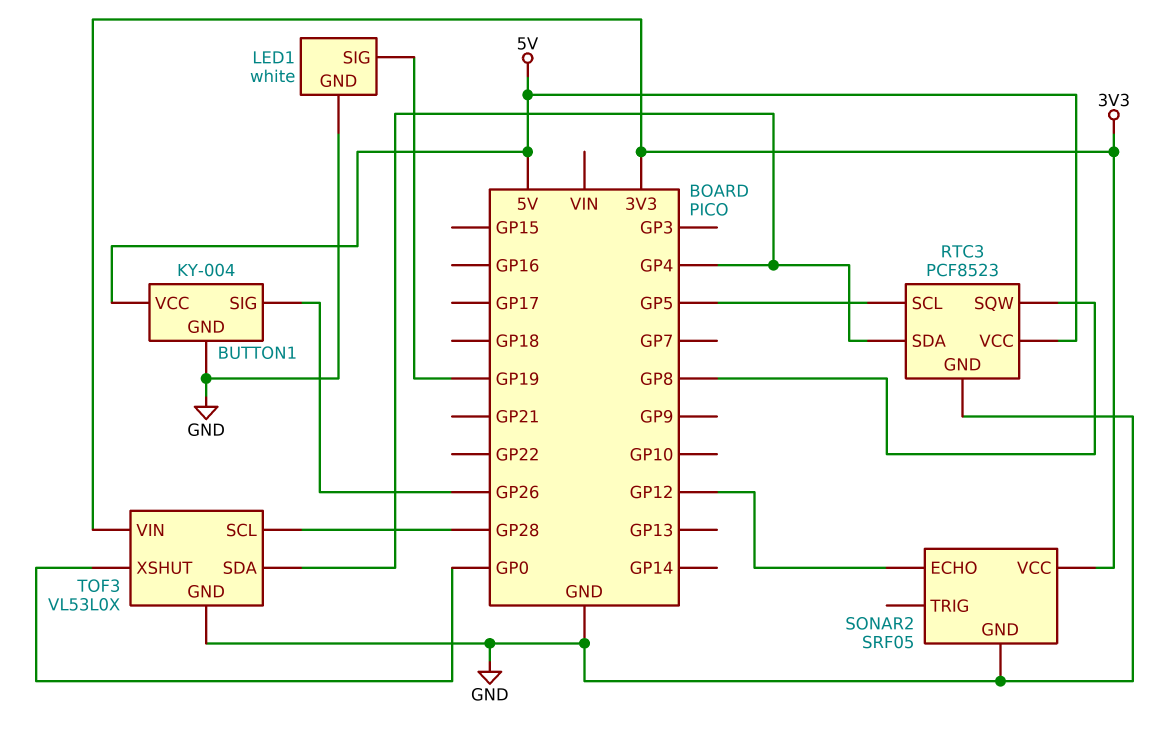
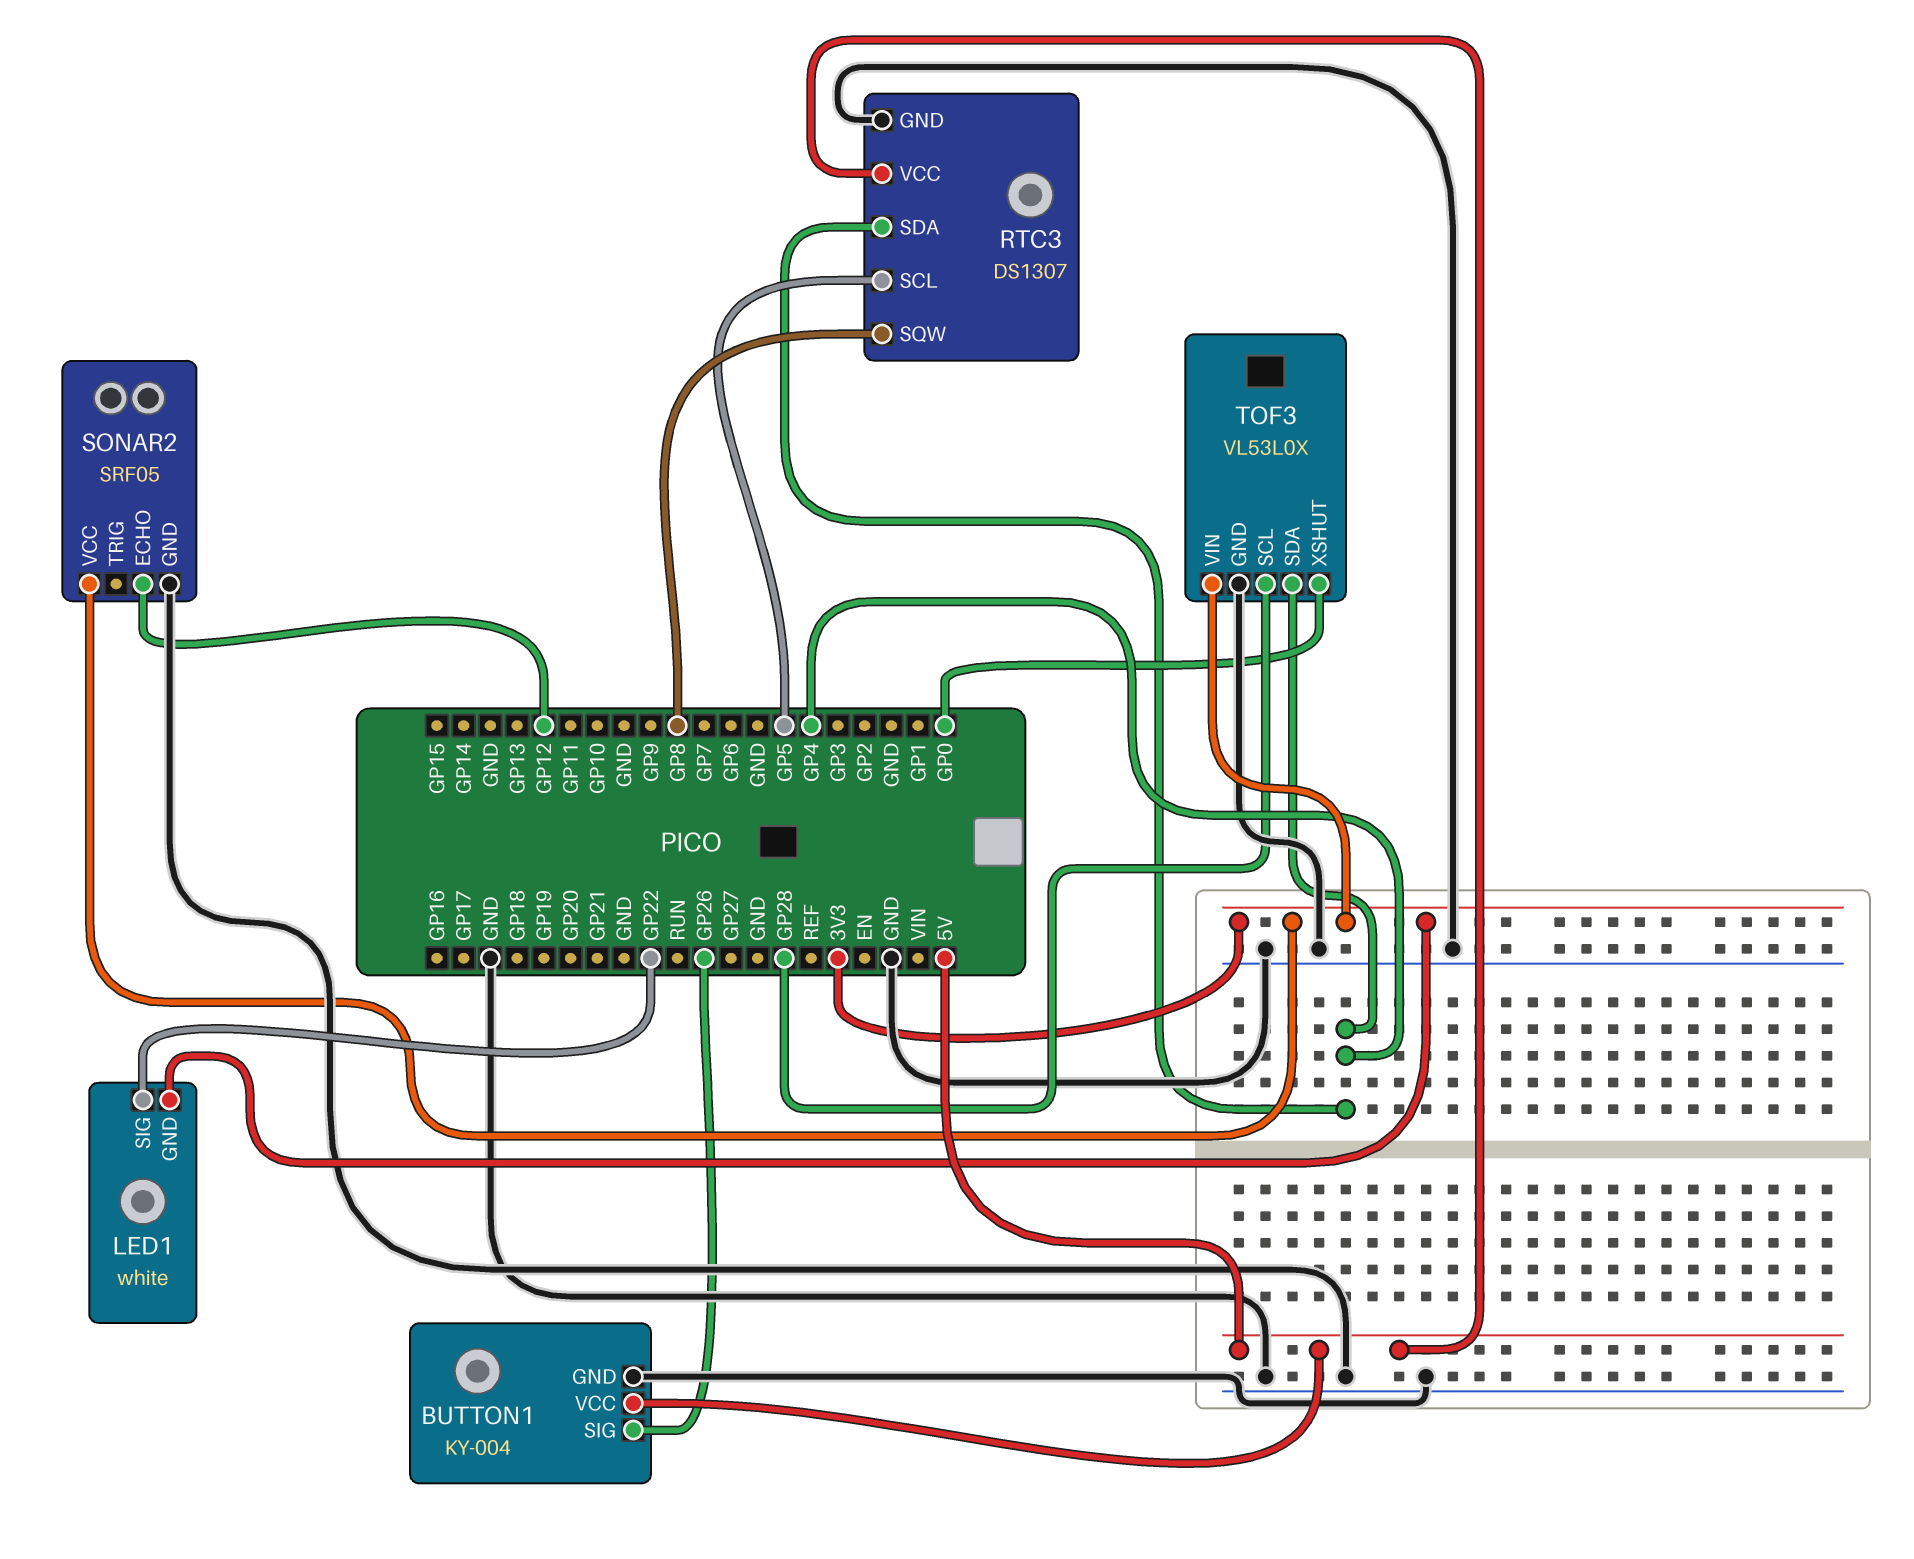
LED1 pin GND: GND -> 3V3
LED1 pin SIG: GP19 -> GP22
RTC3: PCF8523 -> DS1307

